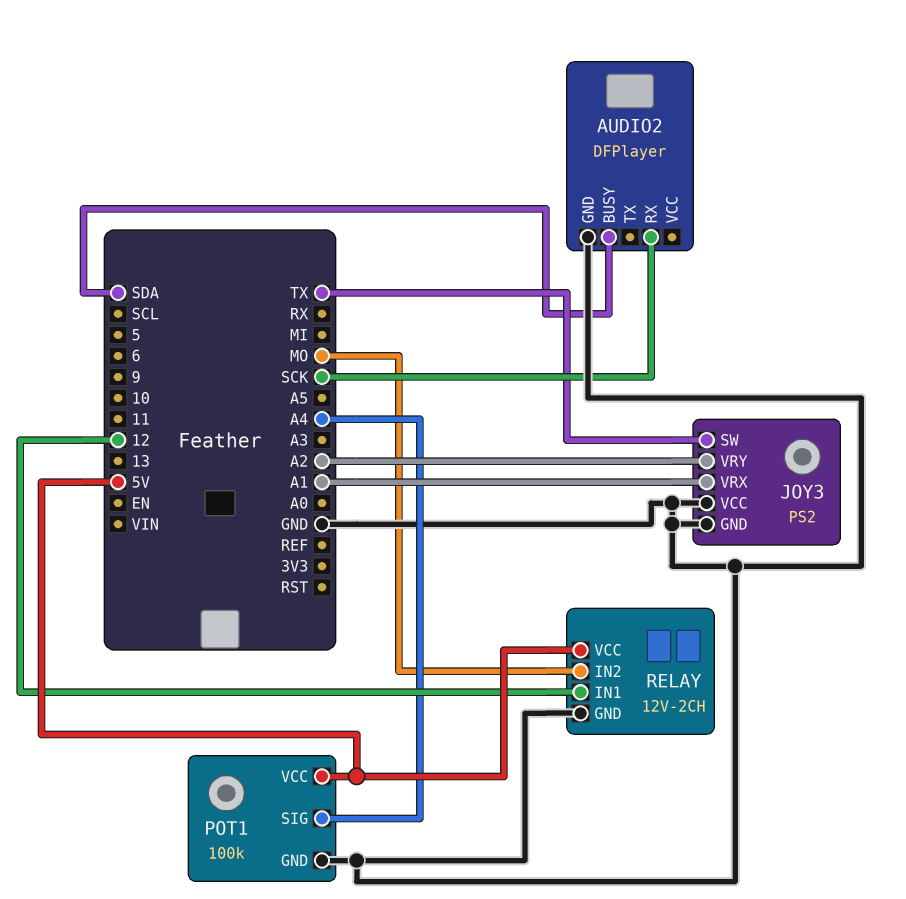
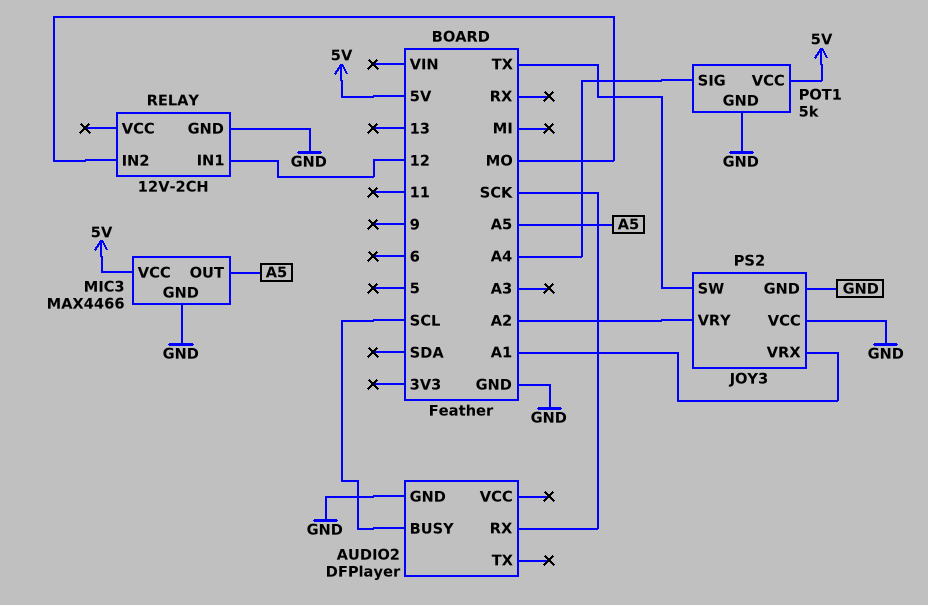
AUDIO2 pin BUSY: SDA -> SCL
MIC3: none -> MAX4466
MIC3 pin GND: none -> GND
MIC3 pin OUT: none -> A5
MIC3 pin VCC: none -> 5V
POT1: 100k -> 5k
RELAY pin VCC: 5V -> none

